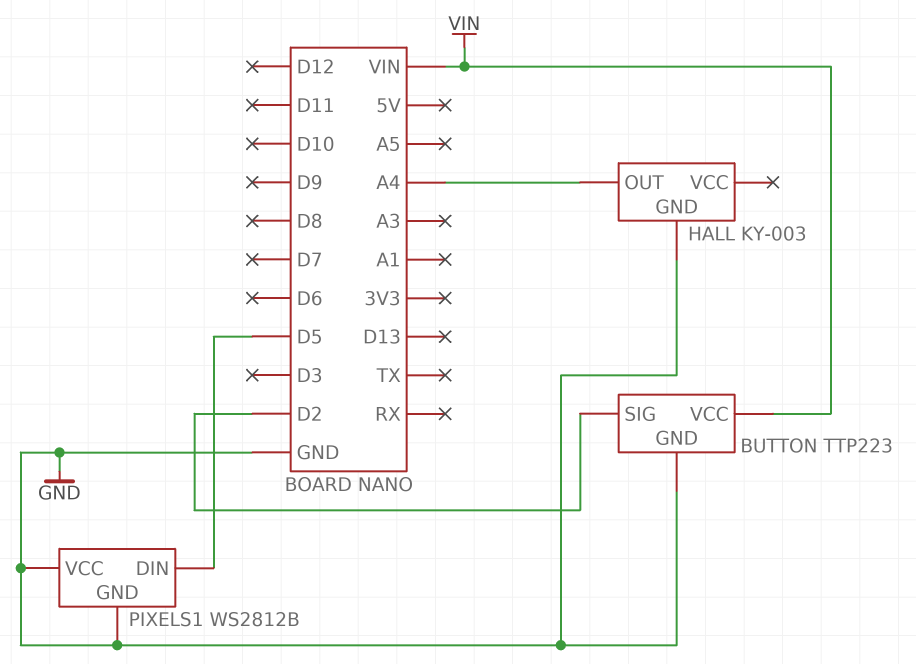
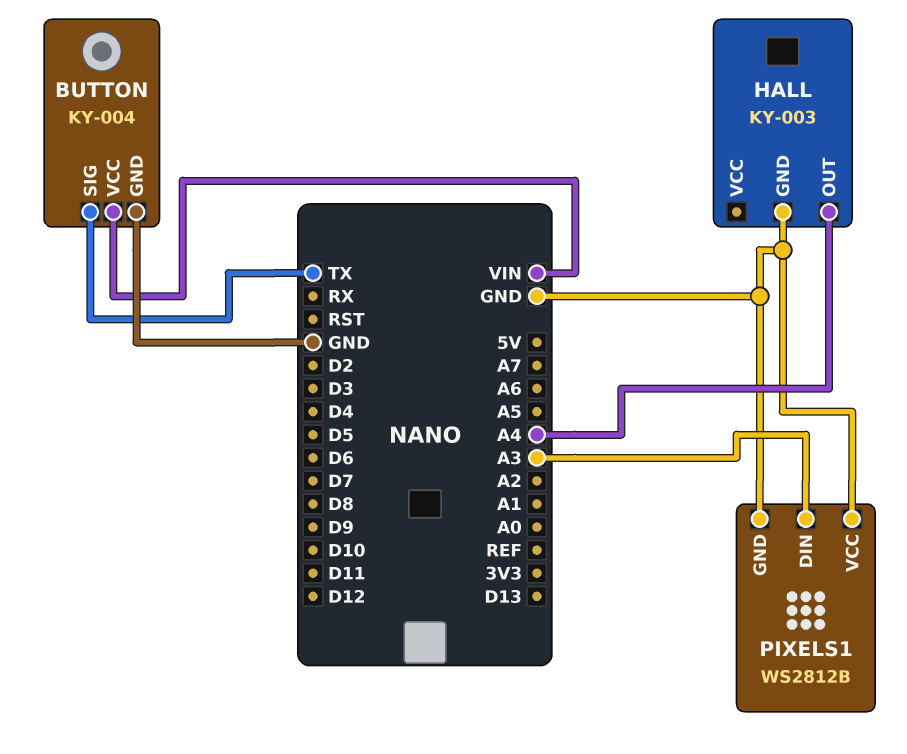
BUTTON: TTP223 -> KY-004
BUTTON pin SIG: D2 -> TX
PIXELS1 pin DIN: D5 -> A3

